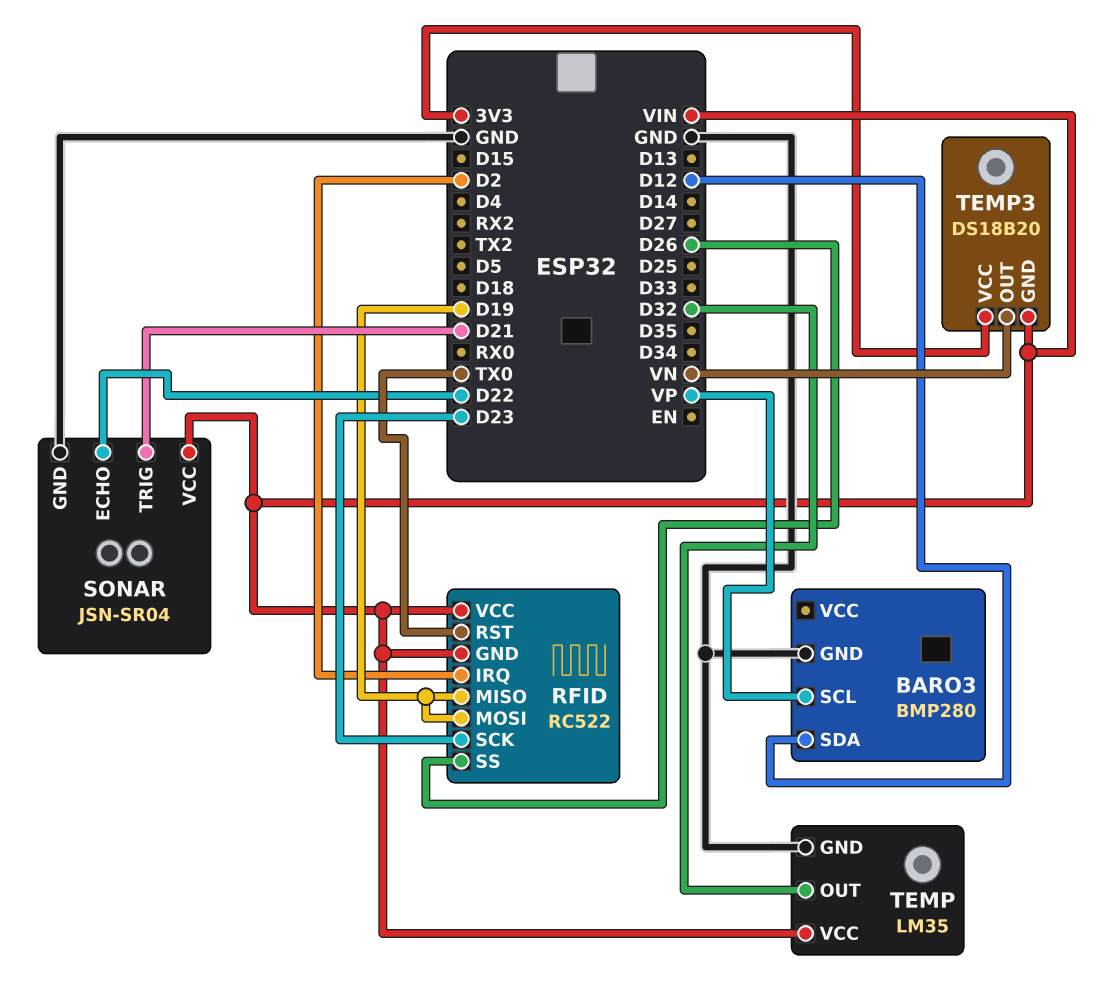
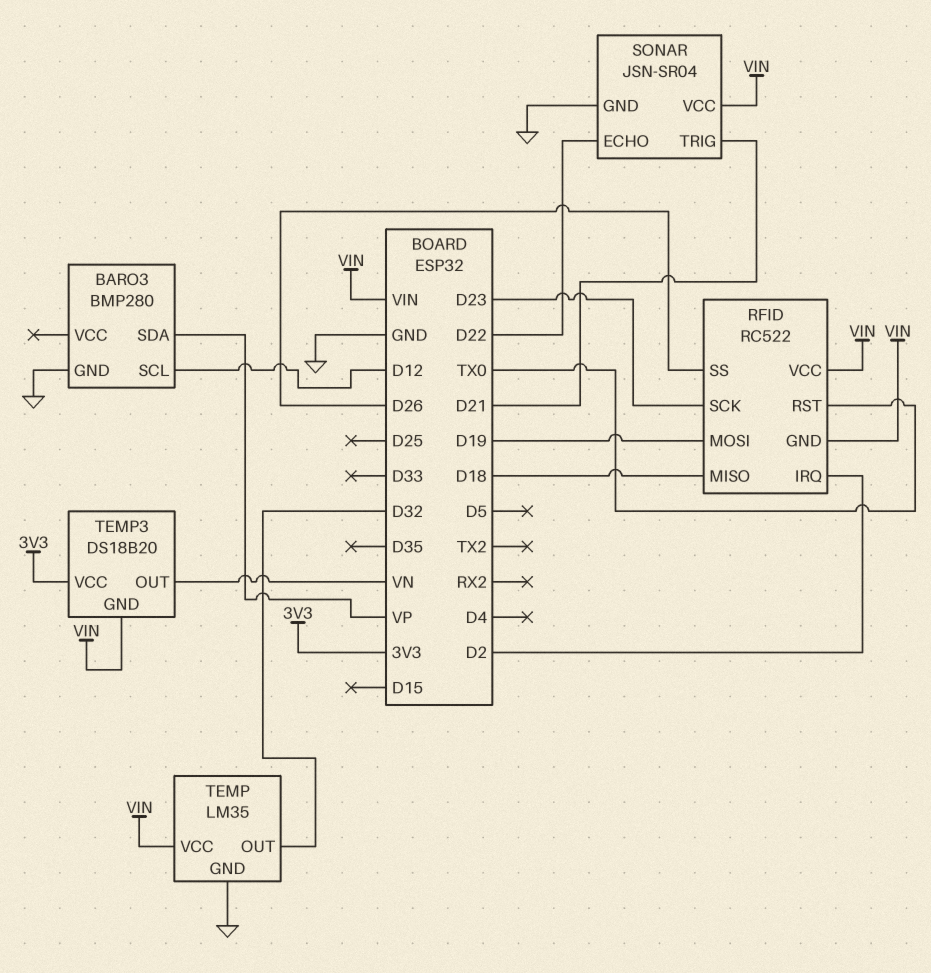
BARO3 pin SCL: VP -> D12
BARO3 pin SDA: D12 -> VP
RFID pin MISO: D19 -> D18

